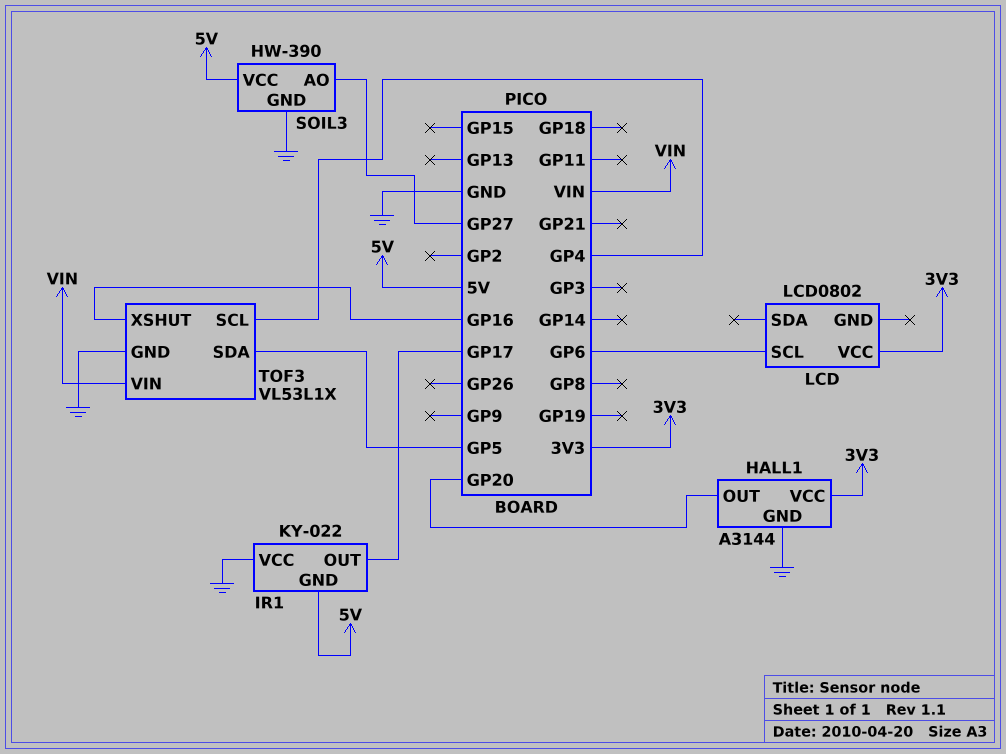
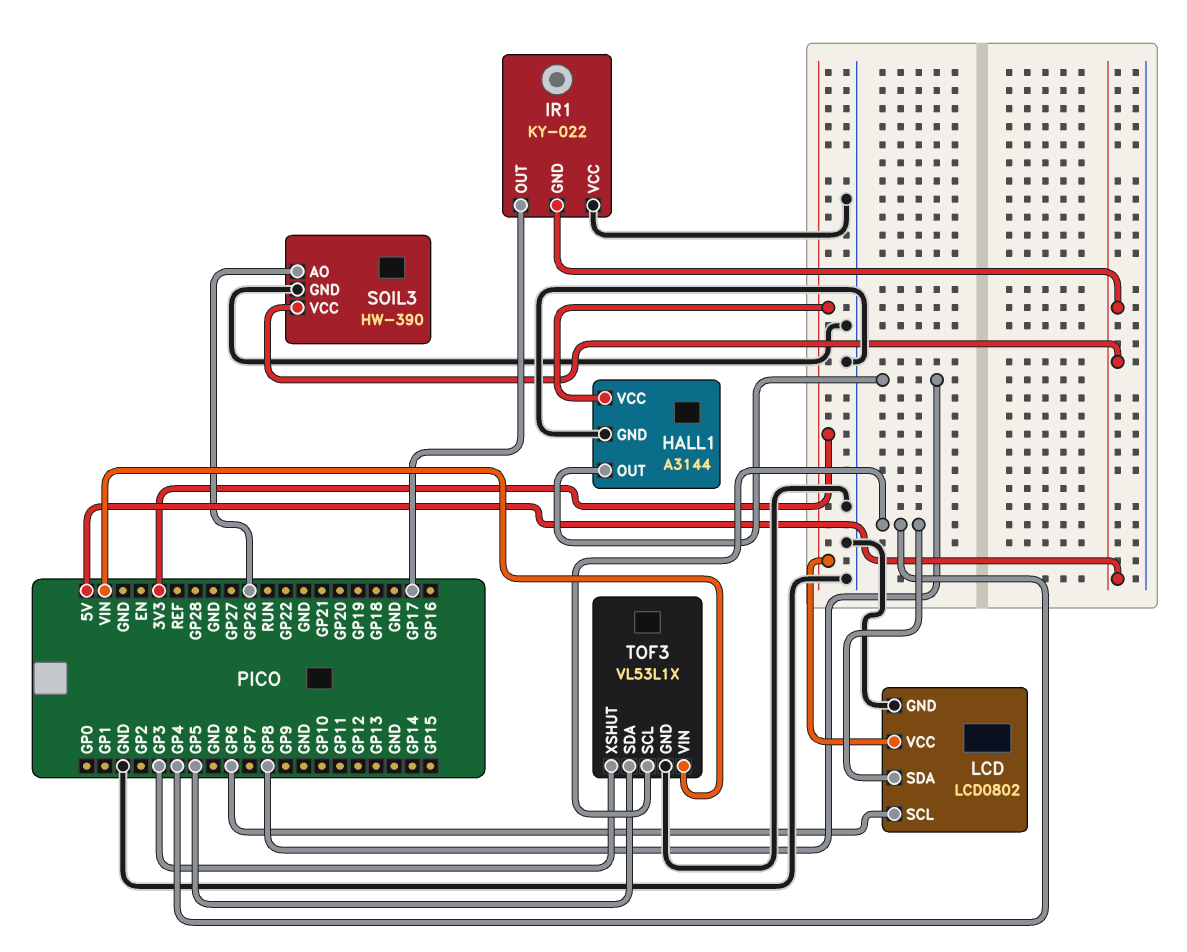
HALL1 pin OUT: GP20 -> GP8
LCD pin GND: none -> GND
LCD pin SDA: none -> GP4
SOIL3 pin AO: GP27 -> GP26
TOF3 pin XSHUT: GP16 -> GP3

